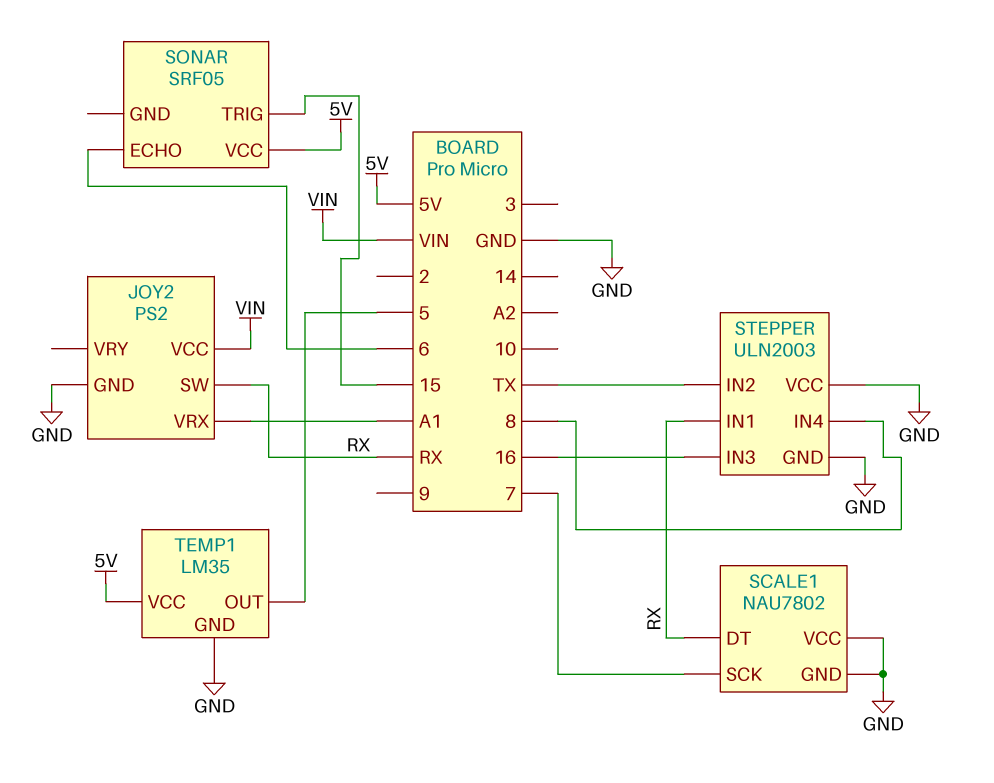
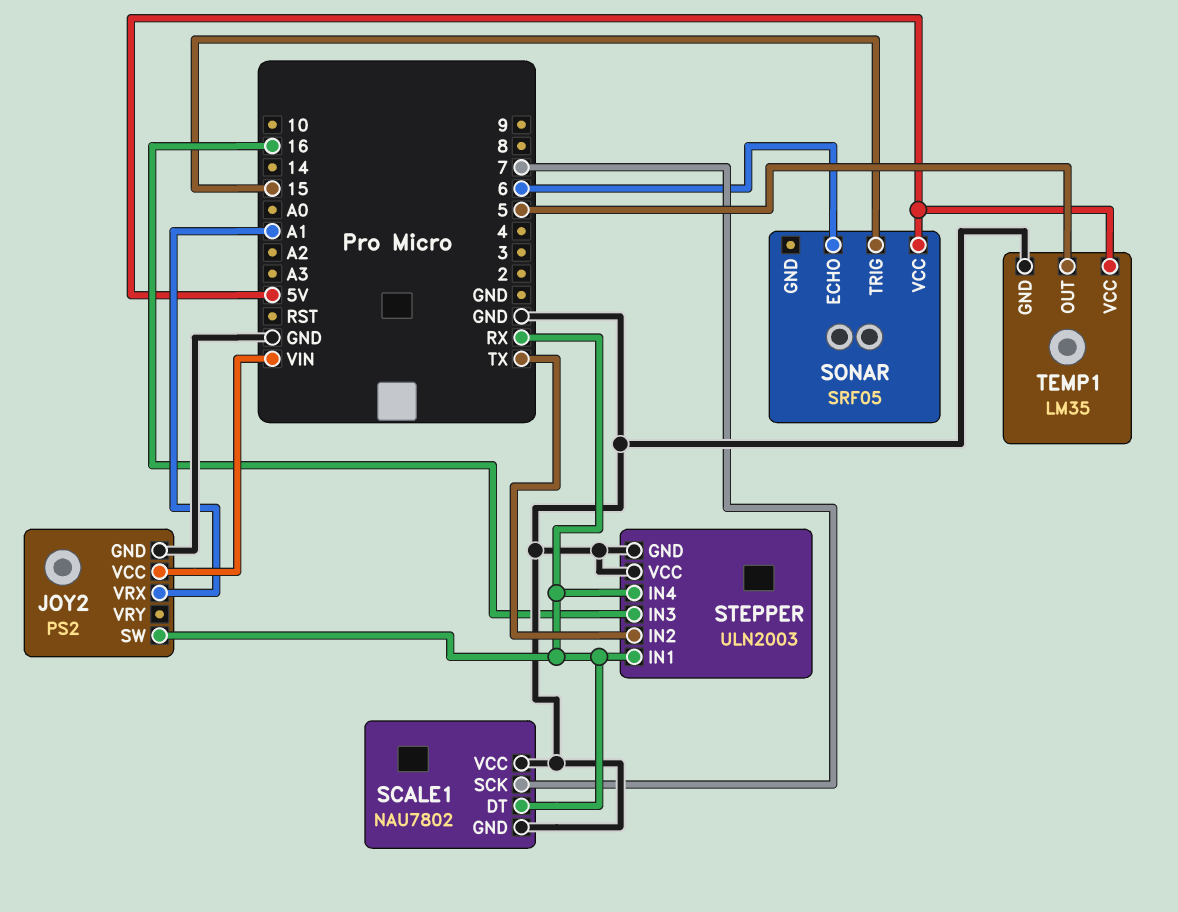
STEPPER pin IN4: 8 -> RX

